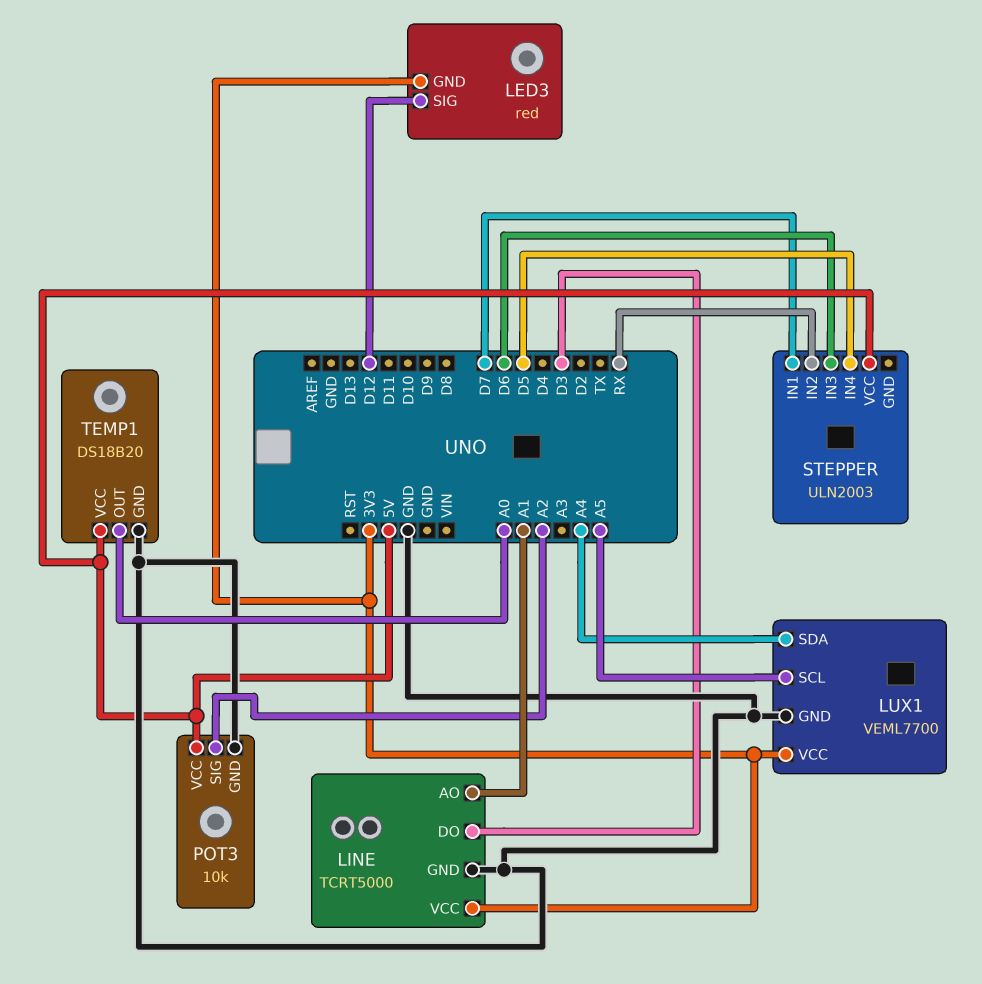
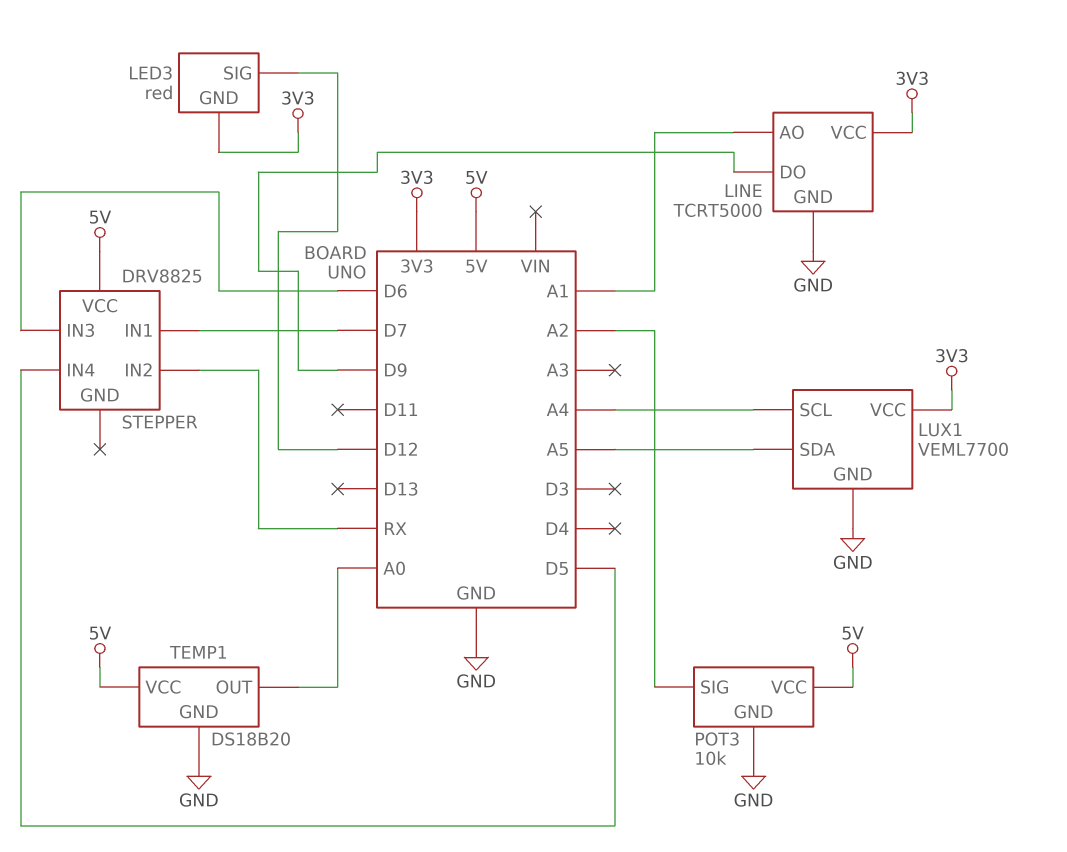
LINE pin DO: D3 -> D9
LUX1 pin SCL: A5 -> A4
LUX1 pin SDA: A4 -> A5
STEPPER: ULN2003 -> DRV8825

